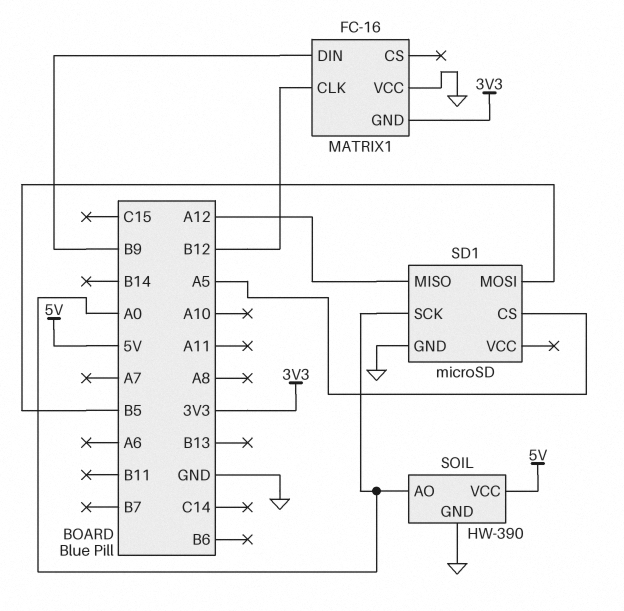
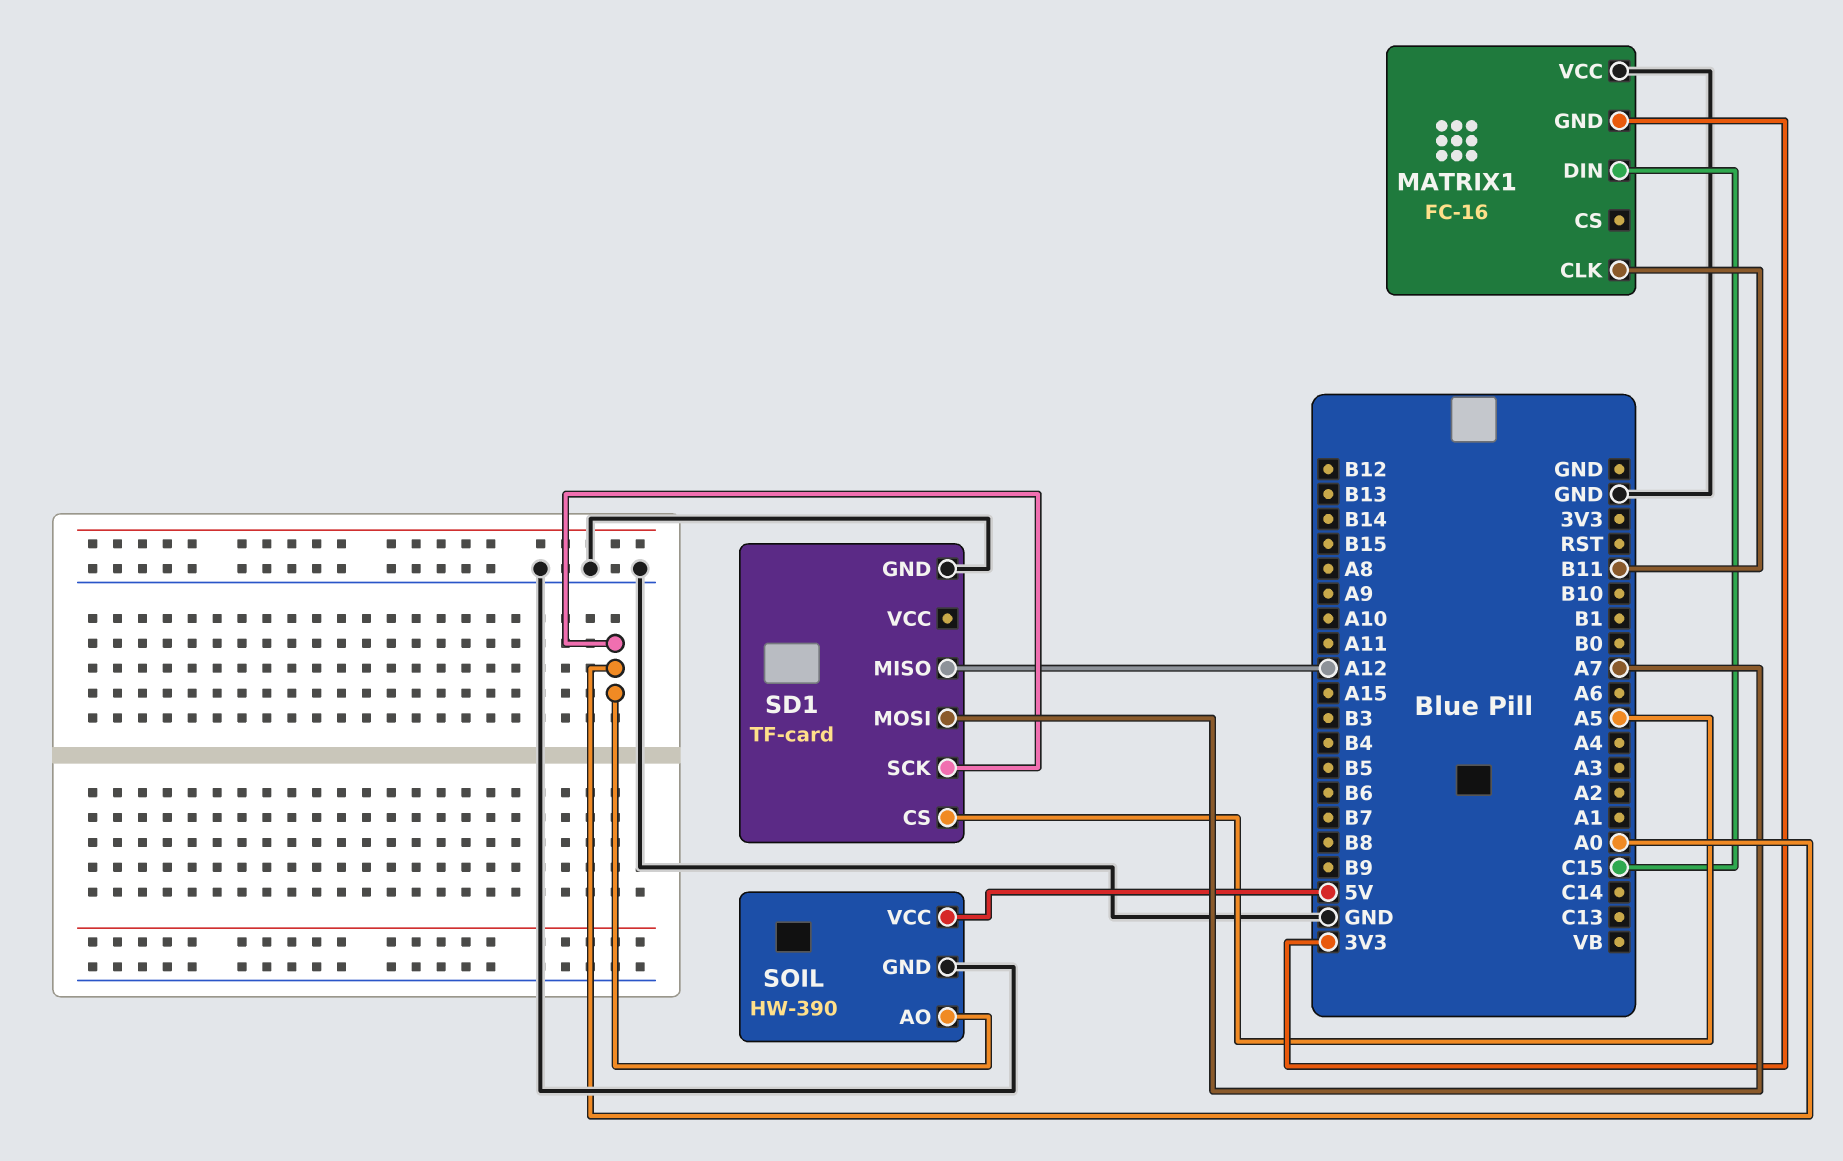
MATRIX1 pin CLK: B12 -> B11
MATRIX1 pin DIN: B9 -> C15
SD1: microSD -> TF-card
SD1 pin MOSI: B5 -> A7

